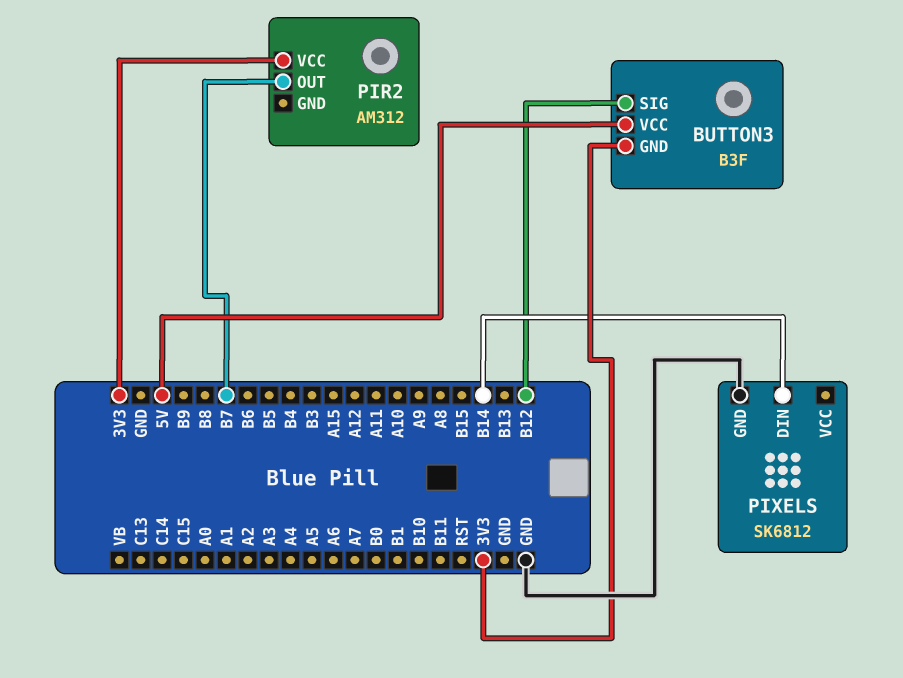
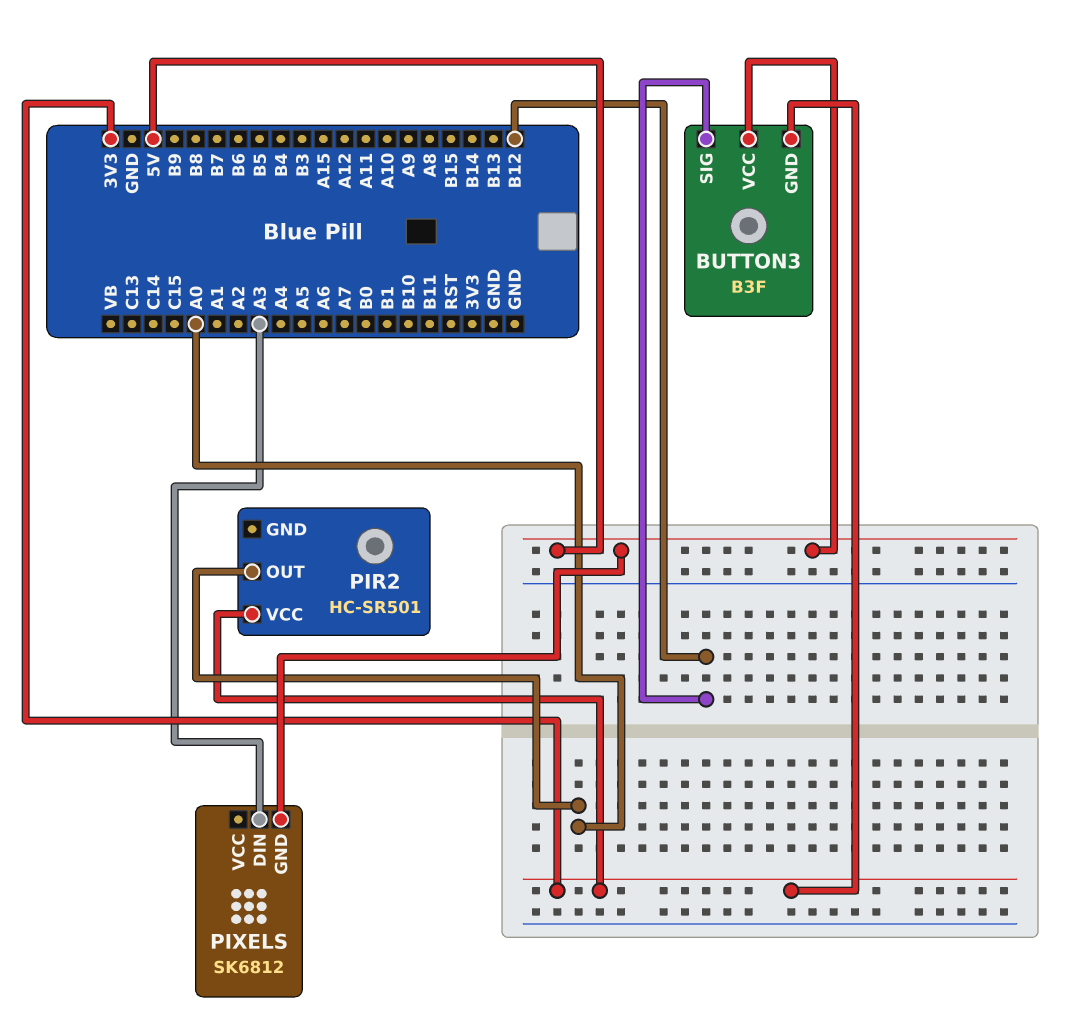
PIR2: AM312 -> HC-SR501
PIR2 pin OUT: B7 -> A0
PIXELS pin DIN: B14 -> A3
PIXELS pin GND: GND -> 5V

